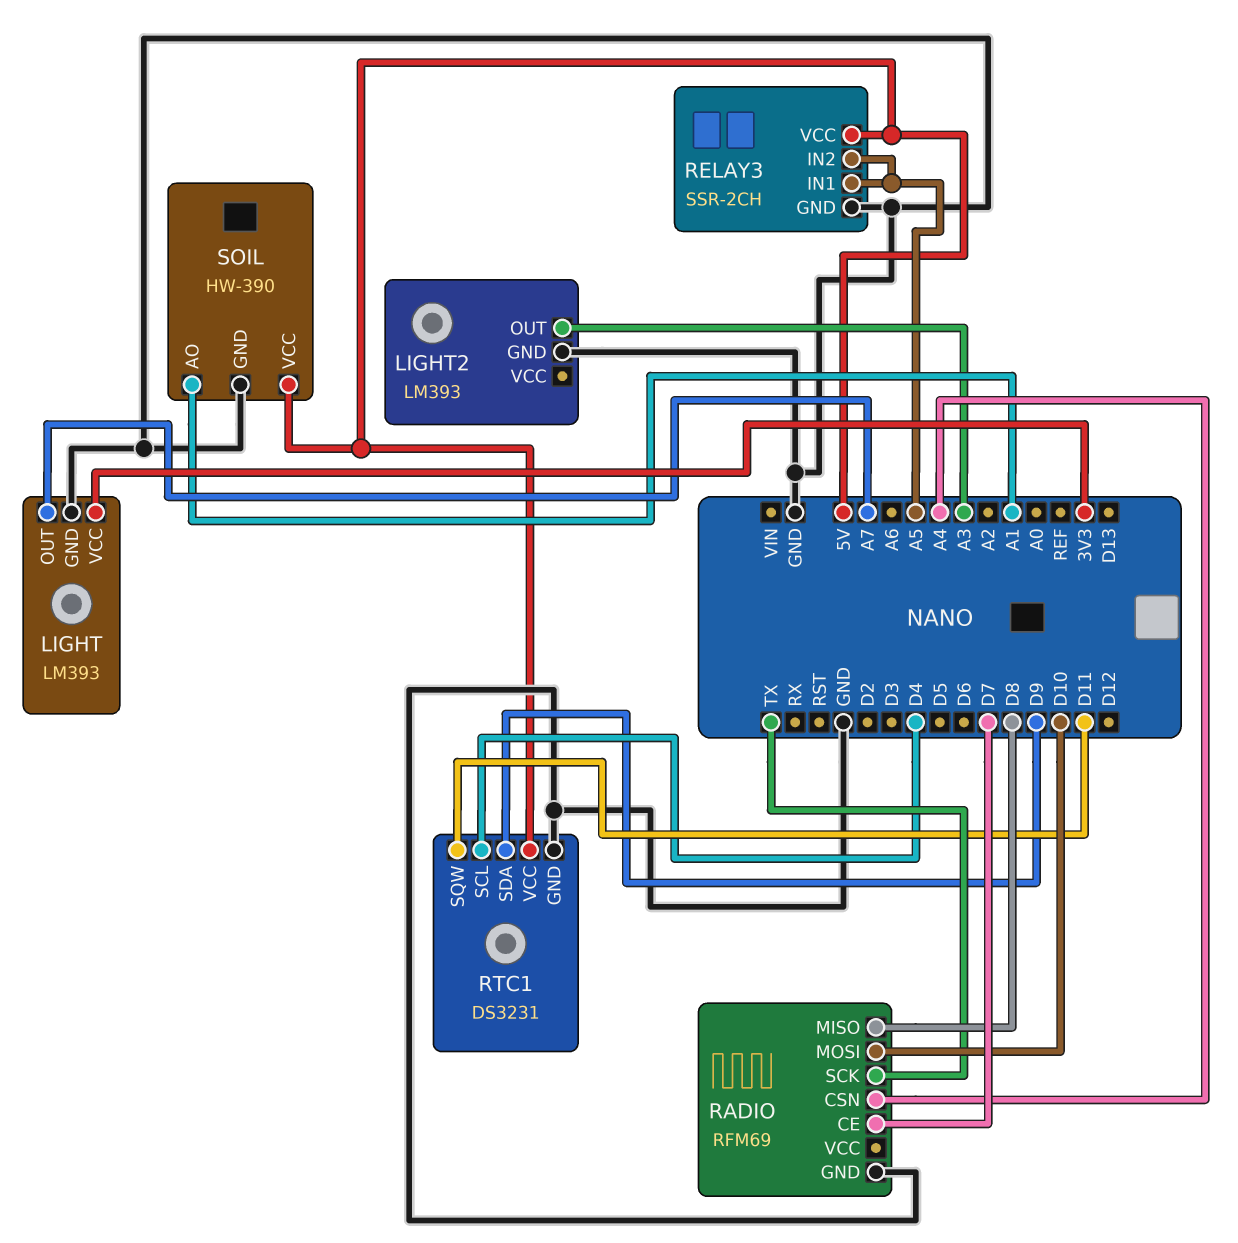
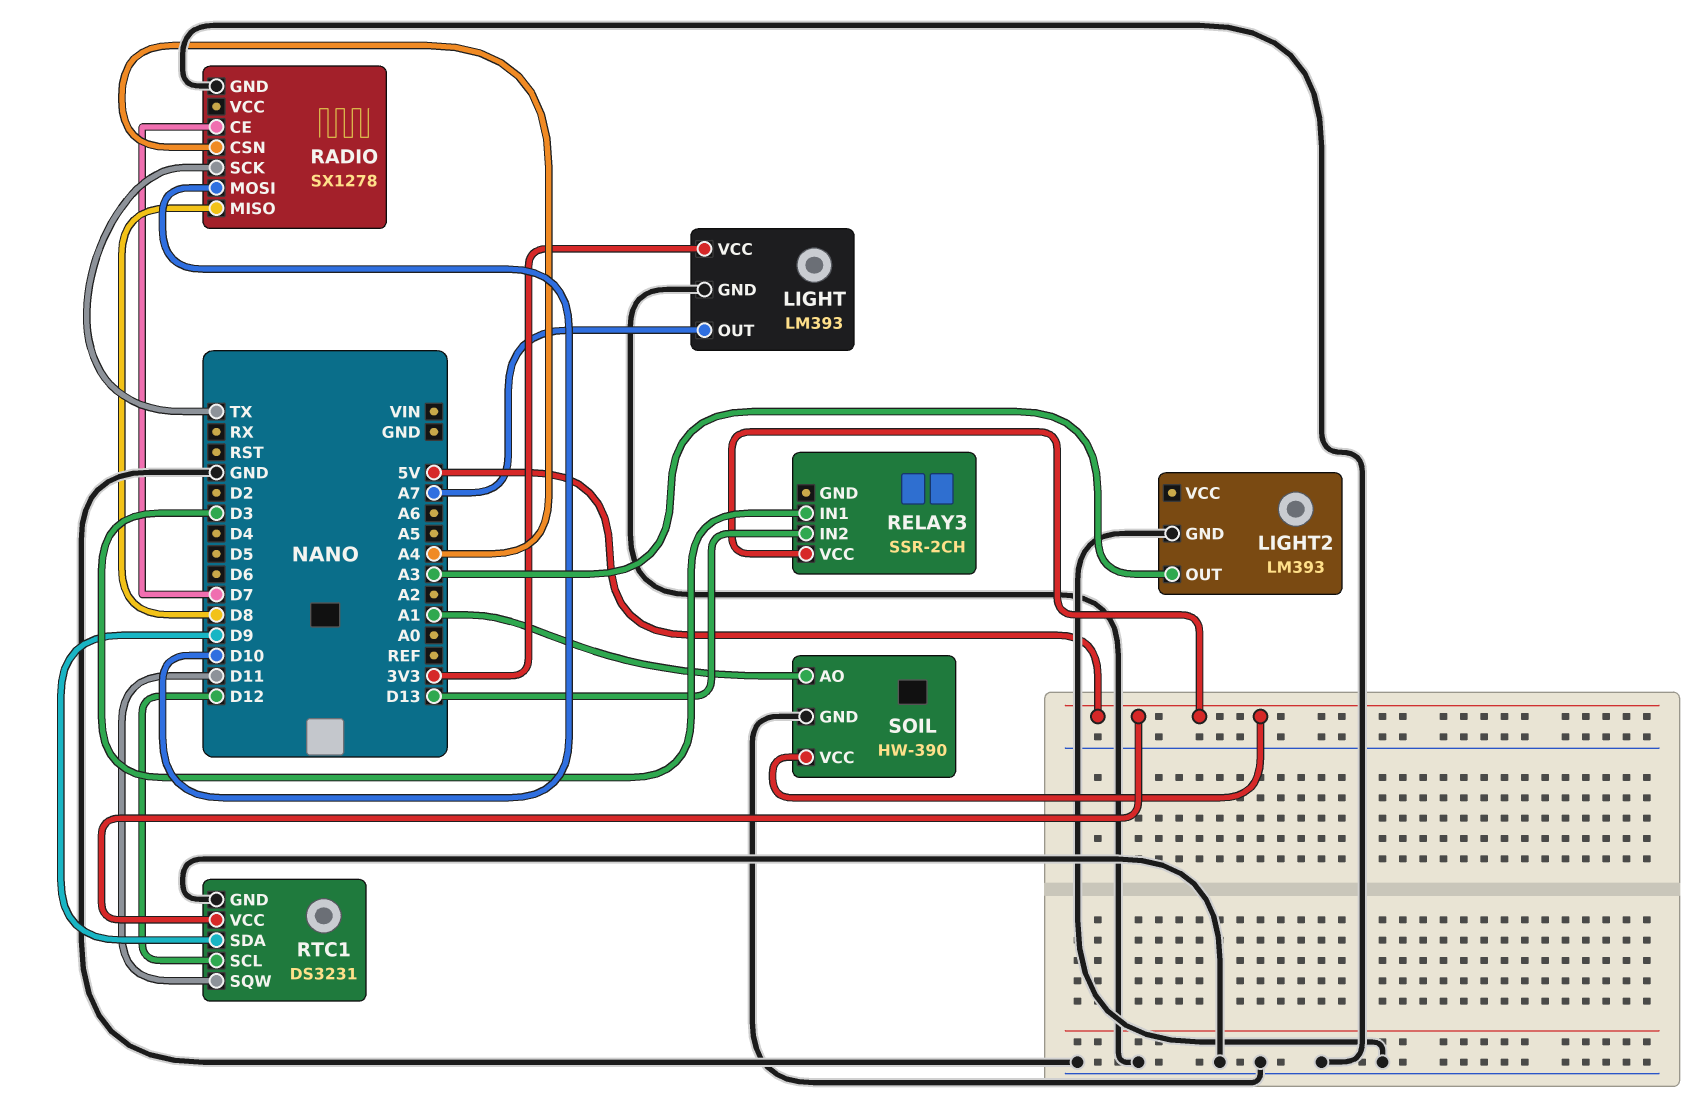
RADIO: RFM69 -> SX1278
RELAY3 pin GND: GND -> none
RELAY3 pin IN1: A5 -> D3
RELAY3 pin IN2: A5 -> D13
RTC1 pin SCL: D4 -> D12

